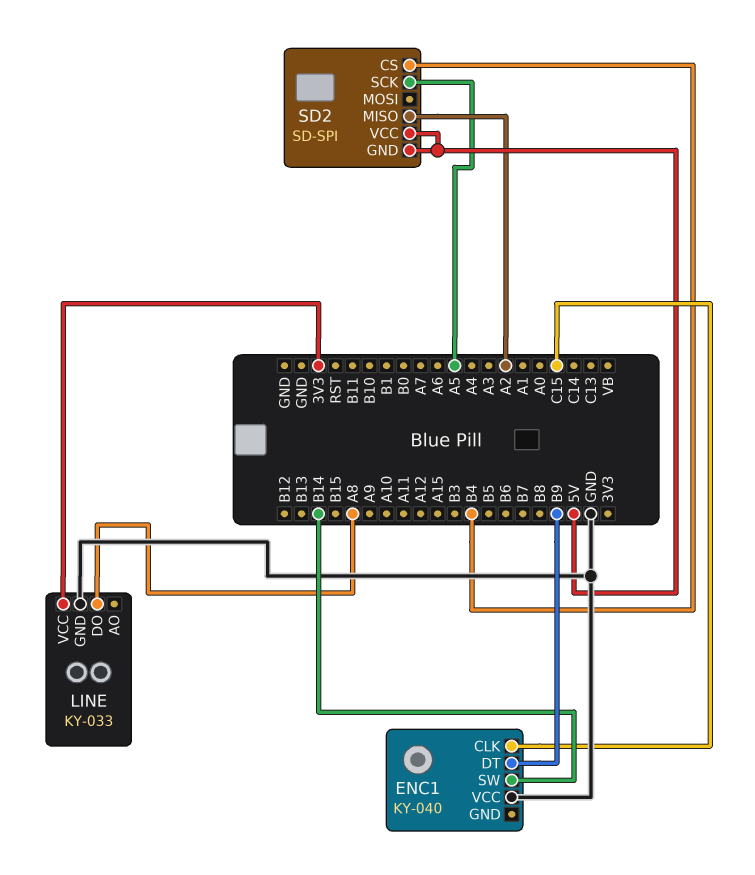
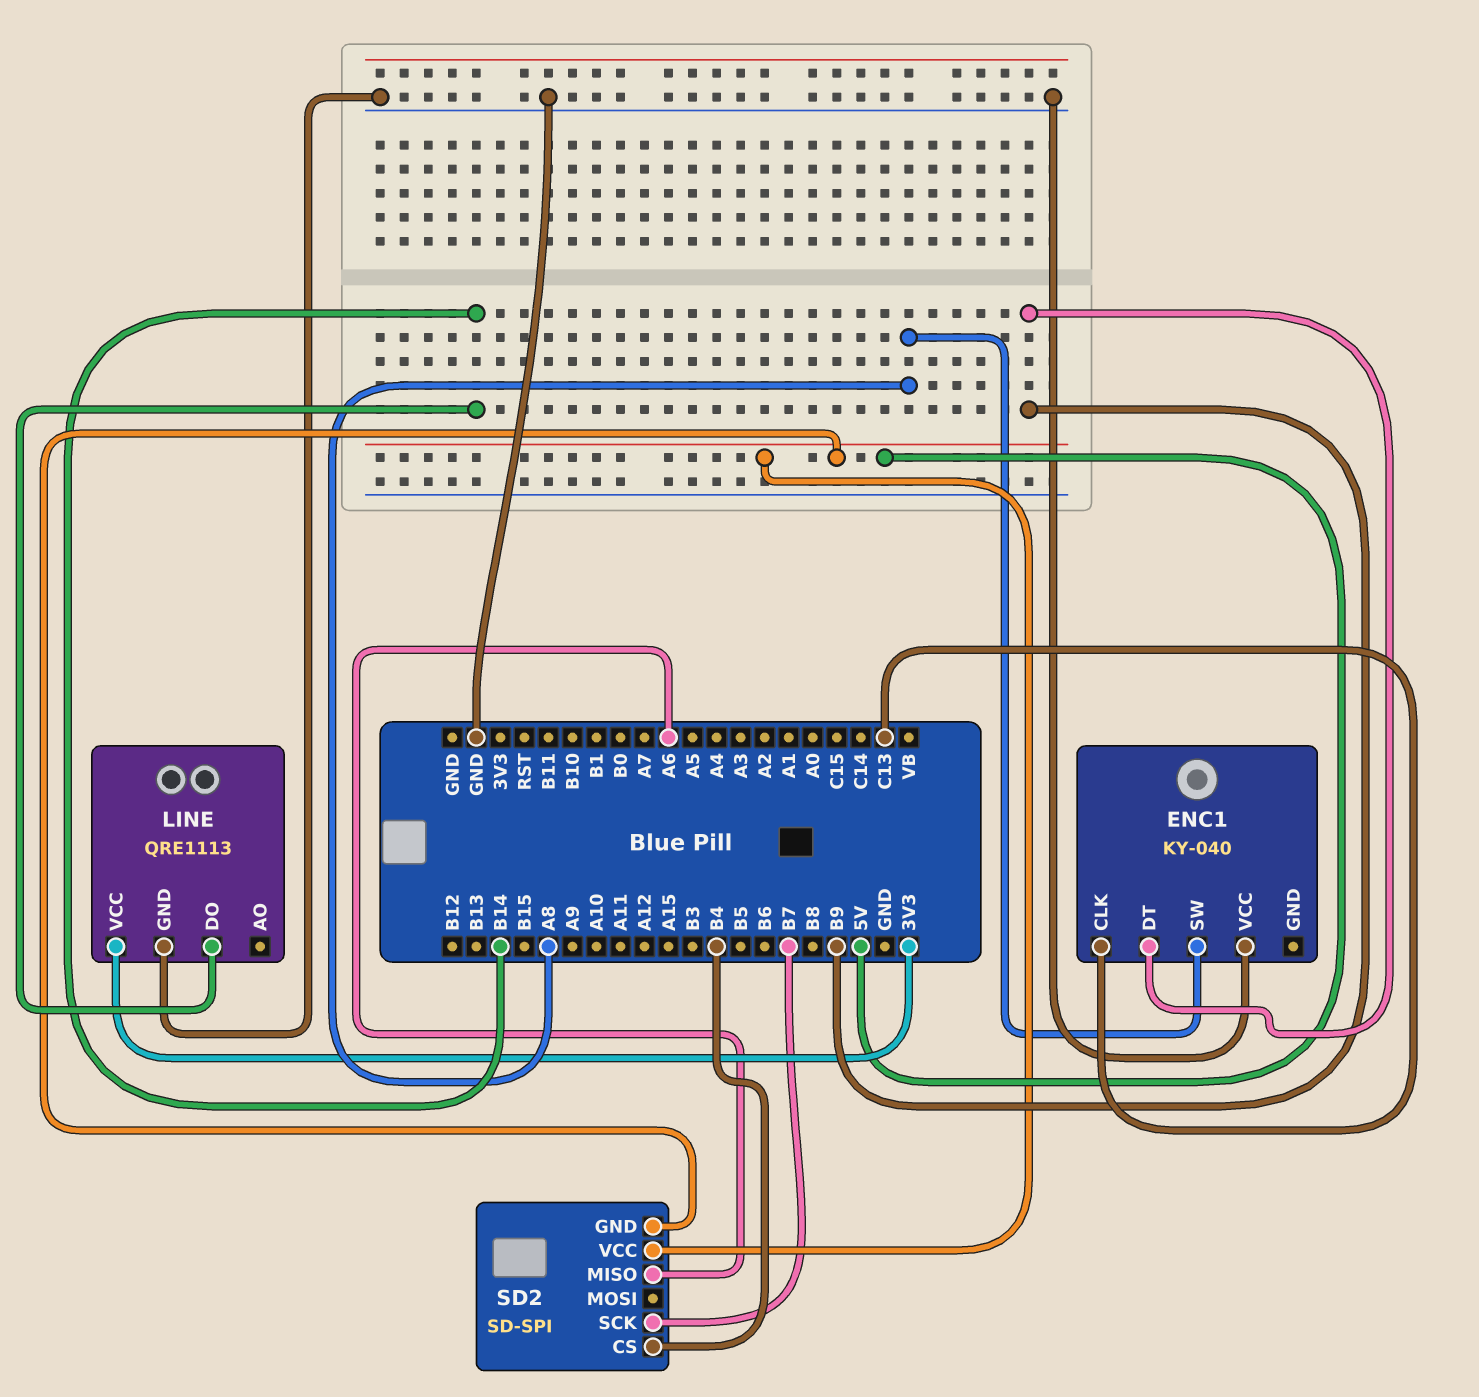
ENC1 pin CLK: C15 -> C13
ENC1 pin SW: B14 -> A8
LINE: KY-033 -> QRE1113
LINE pin DO: A8 -> B14
SD2 pin MISO: A2 -> A6
SD2 pin SCK: A5 -> B7

